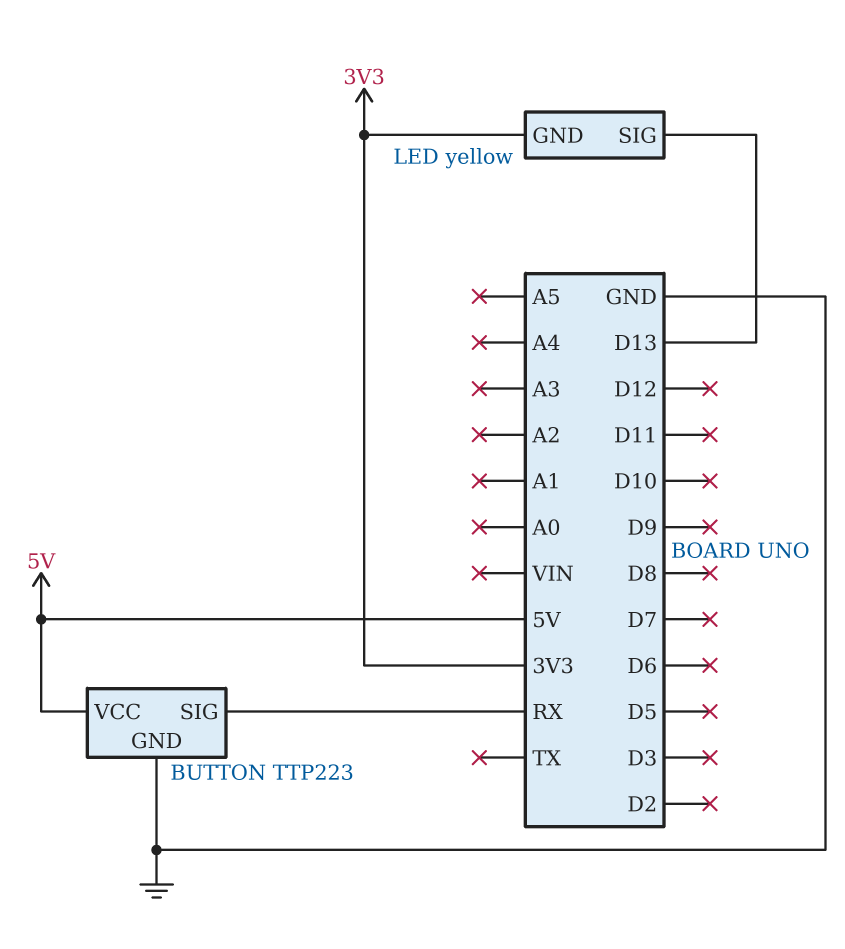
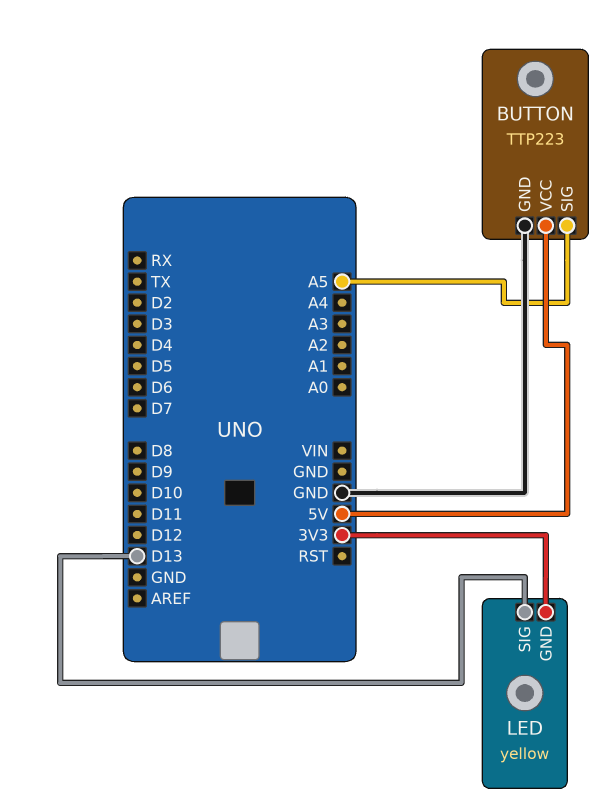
BUTTON pin SIG: RX -> A5

